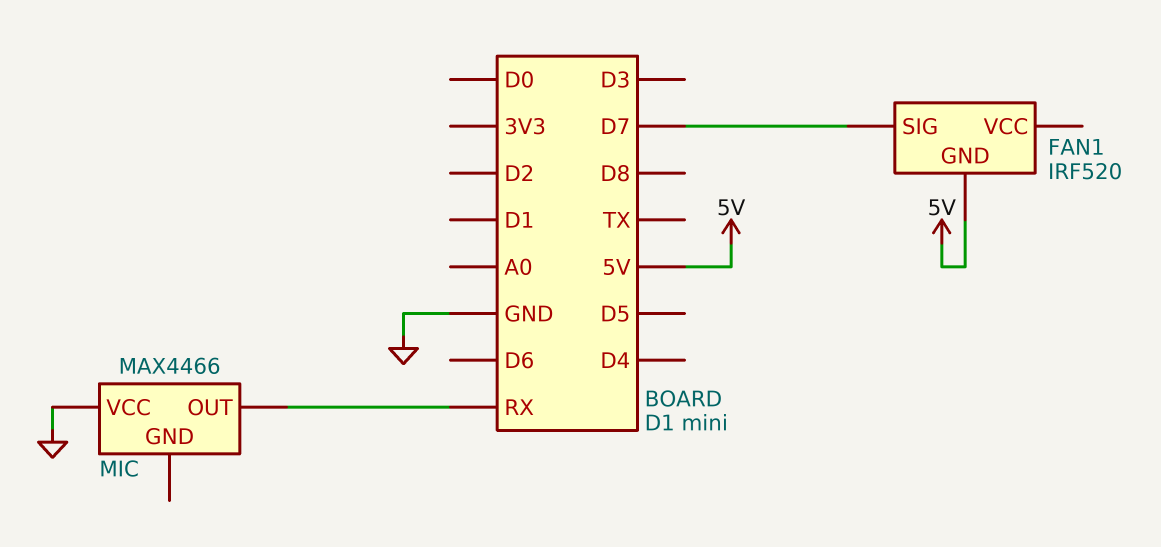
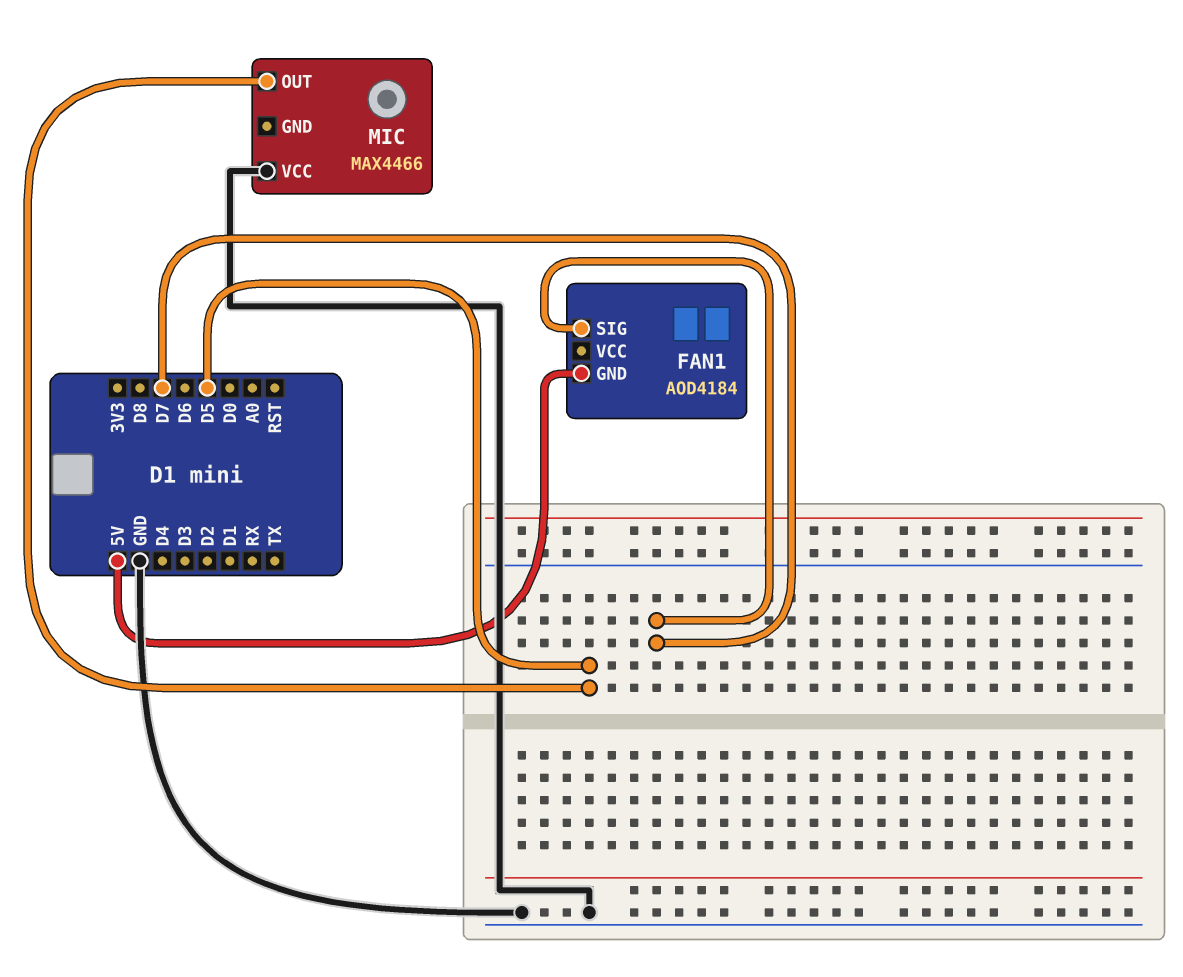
FAN1: IRF520 -> AOD4184
MIC pin OUT: RX -> D5

